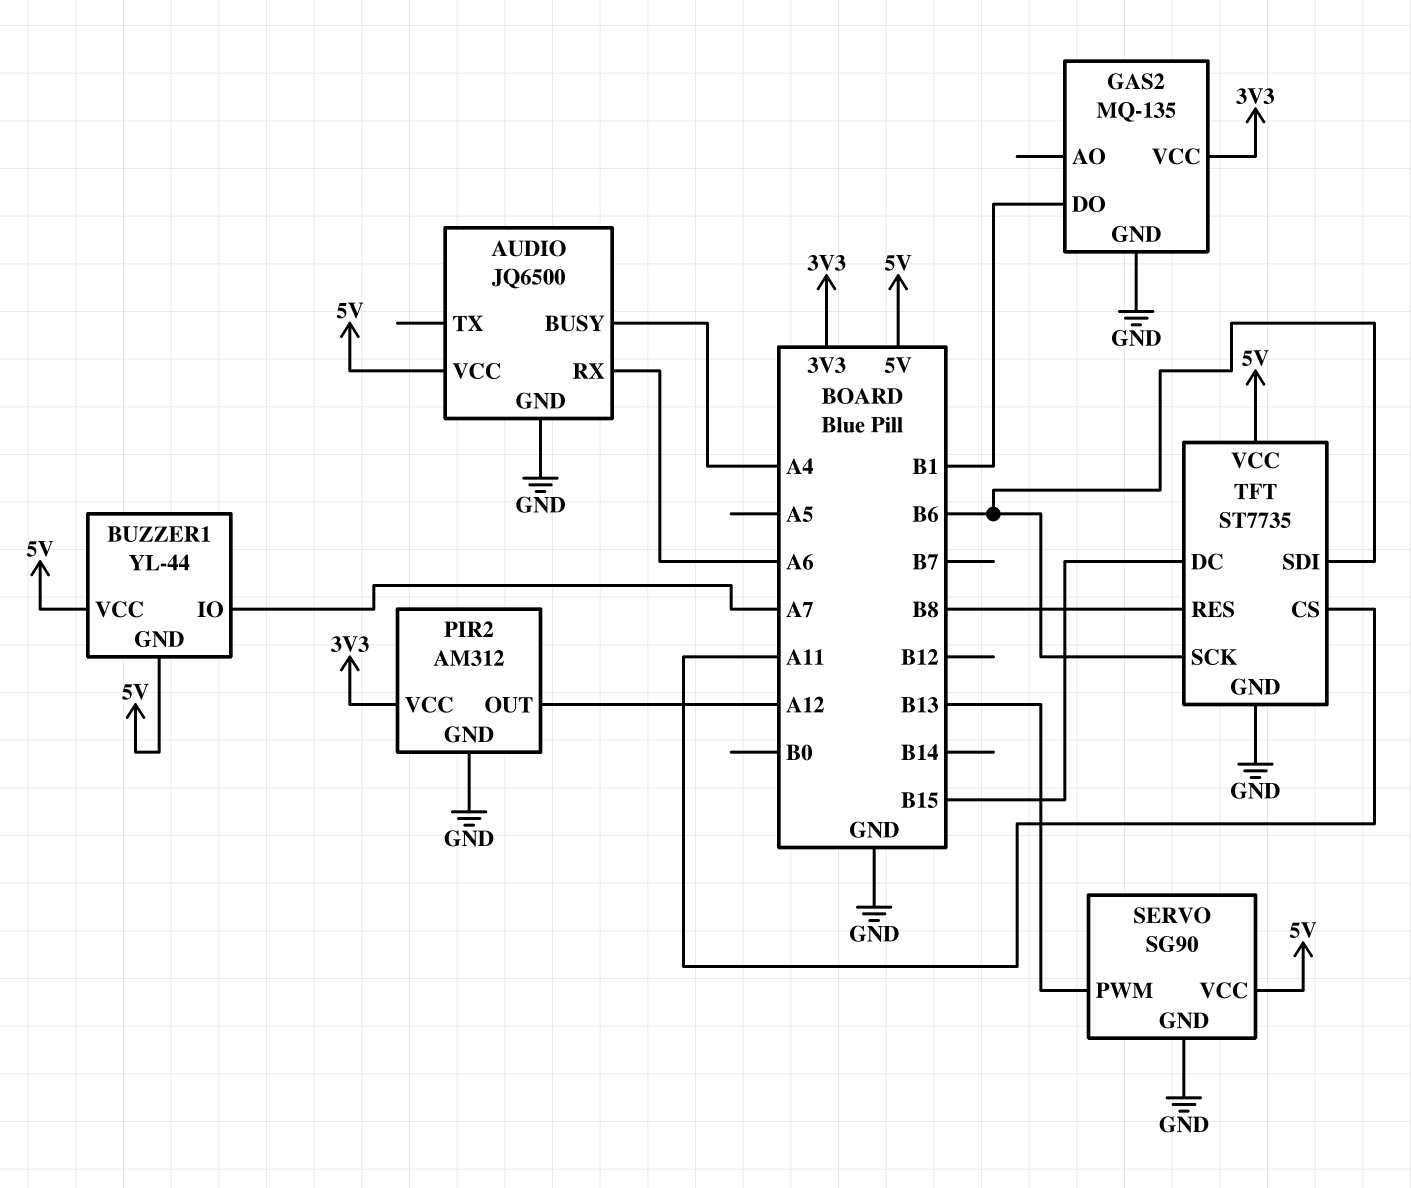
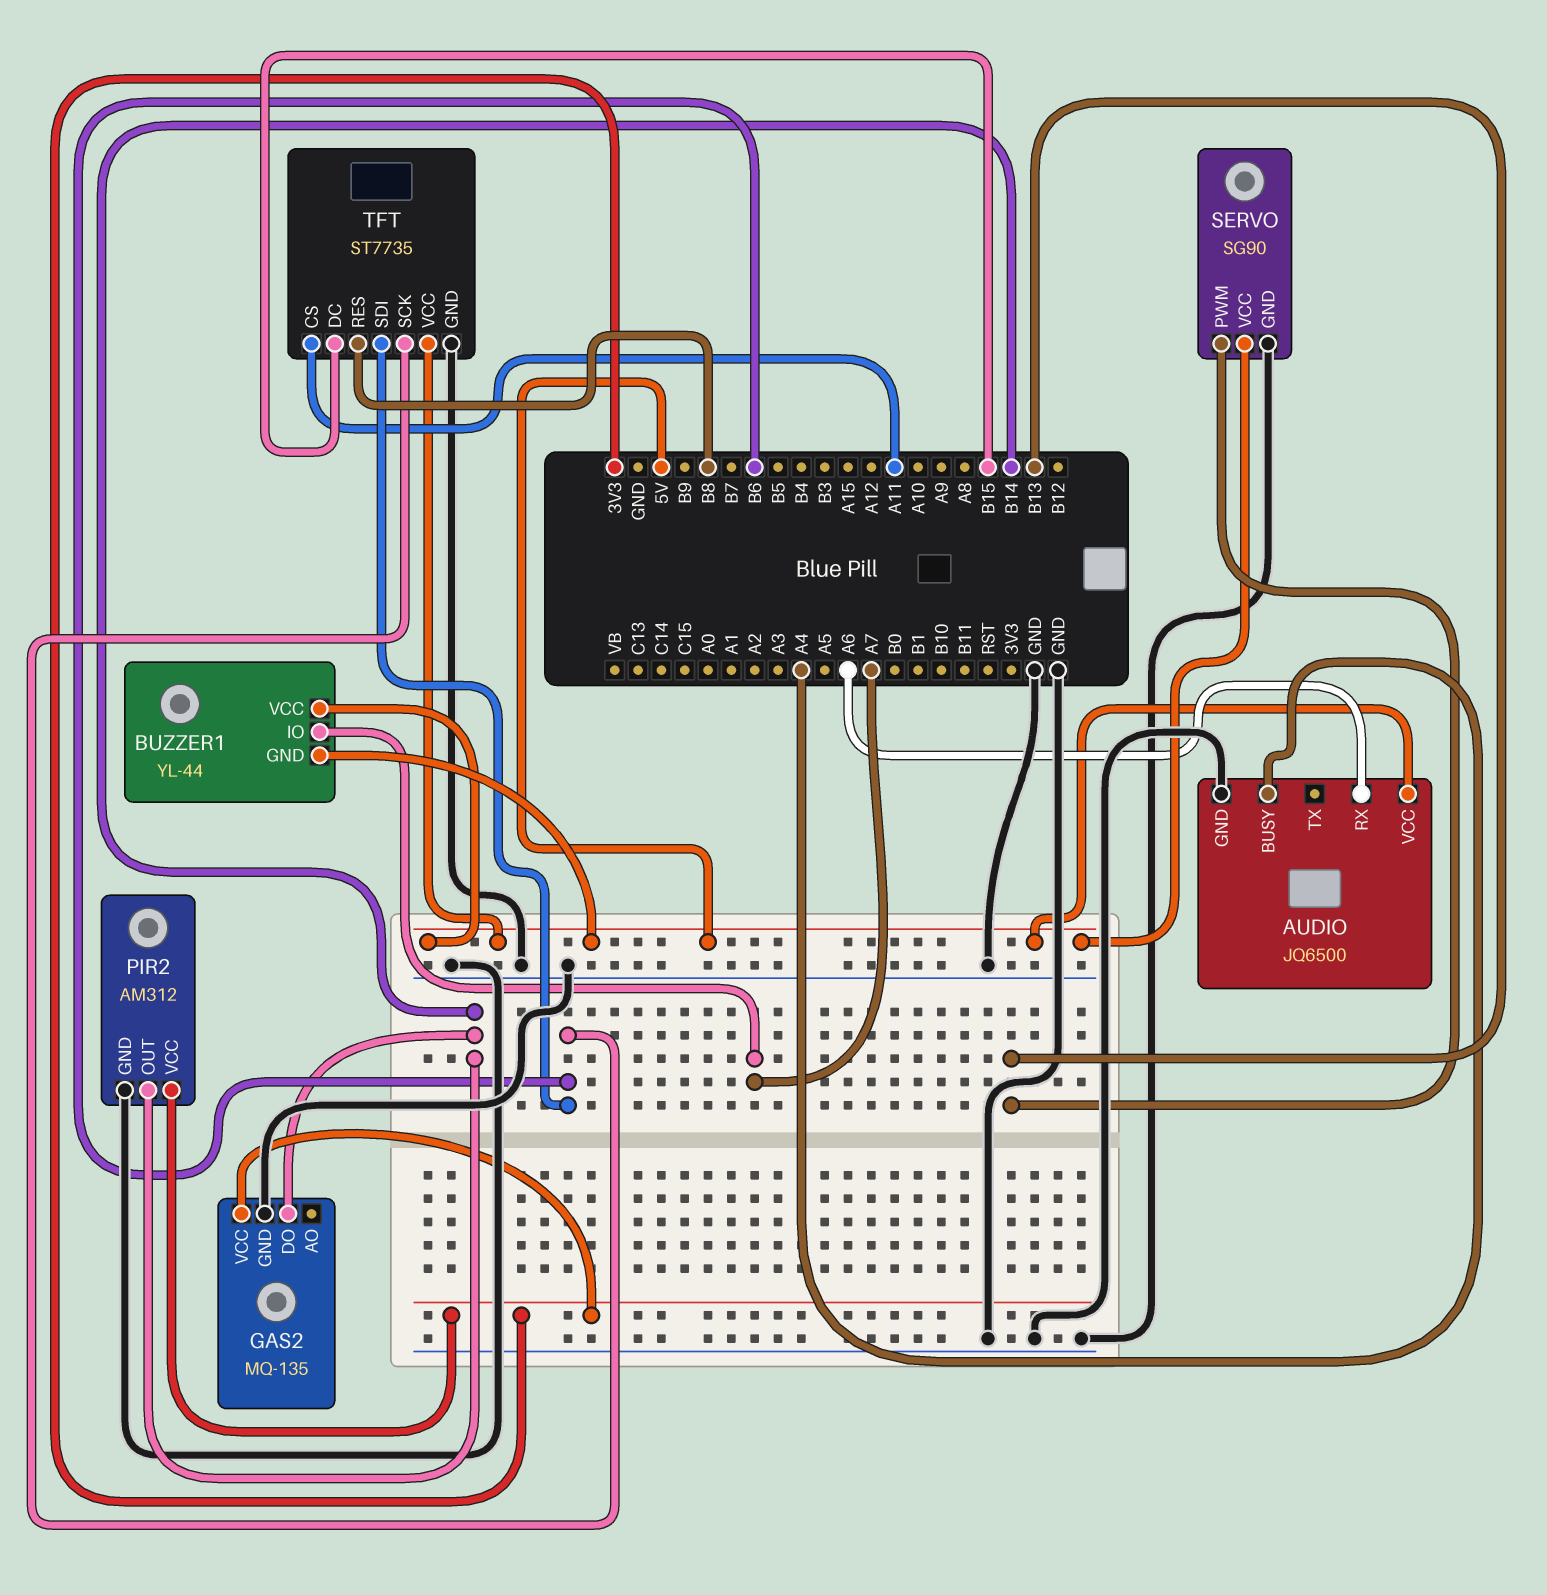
GAS2 pin DO: B1 -> B14
PIR2 pin OUT: A12 -> B14

